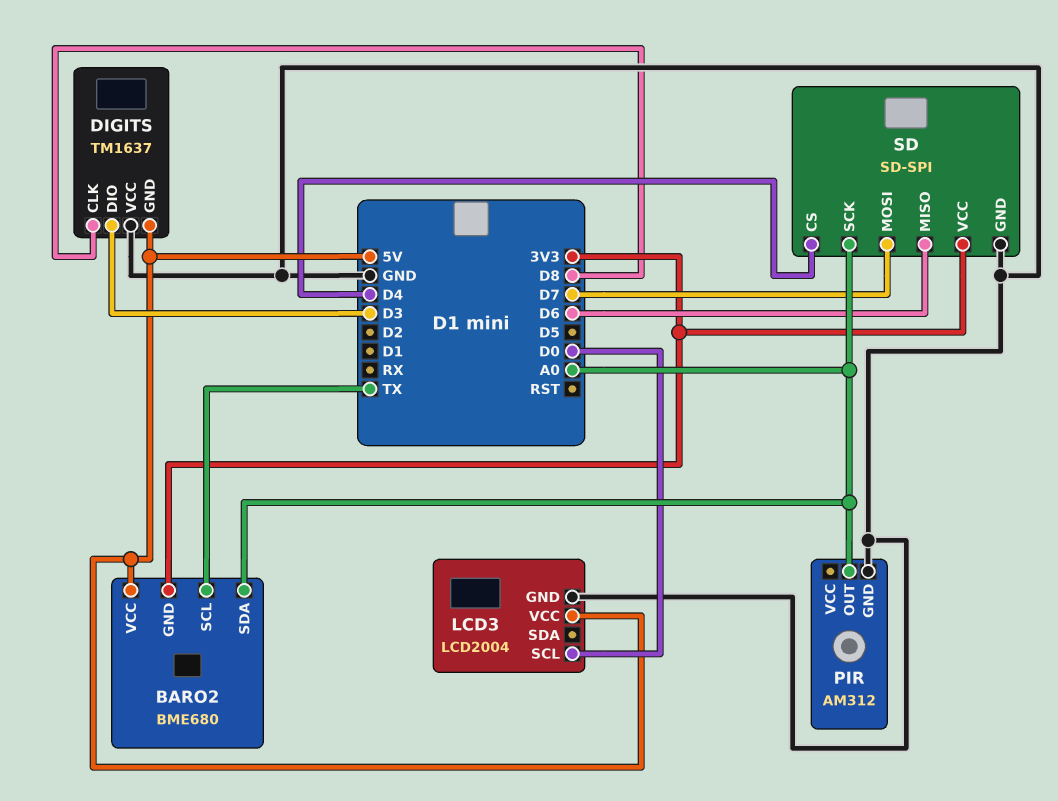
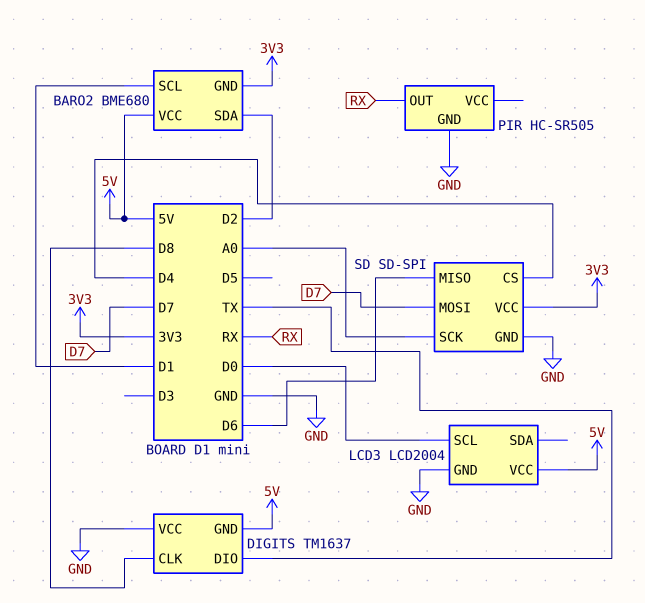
BARO2 pin SCL: TX -> D1
BARO2 pin SDA: A0 -> D2
DIGITS pin DIO: D3 -> TX
PIR: AM312 -> HC-SR505
PIR pin OUT: A0 -> RX

